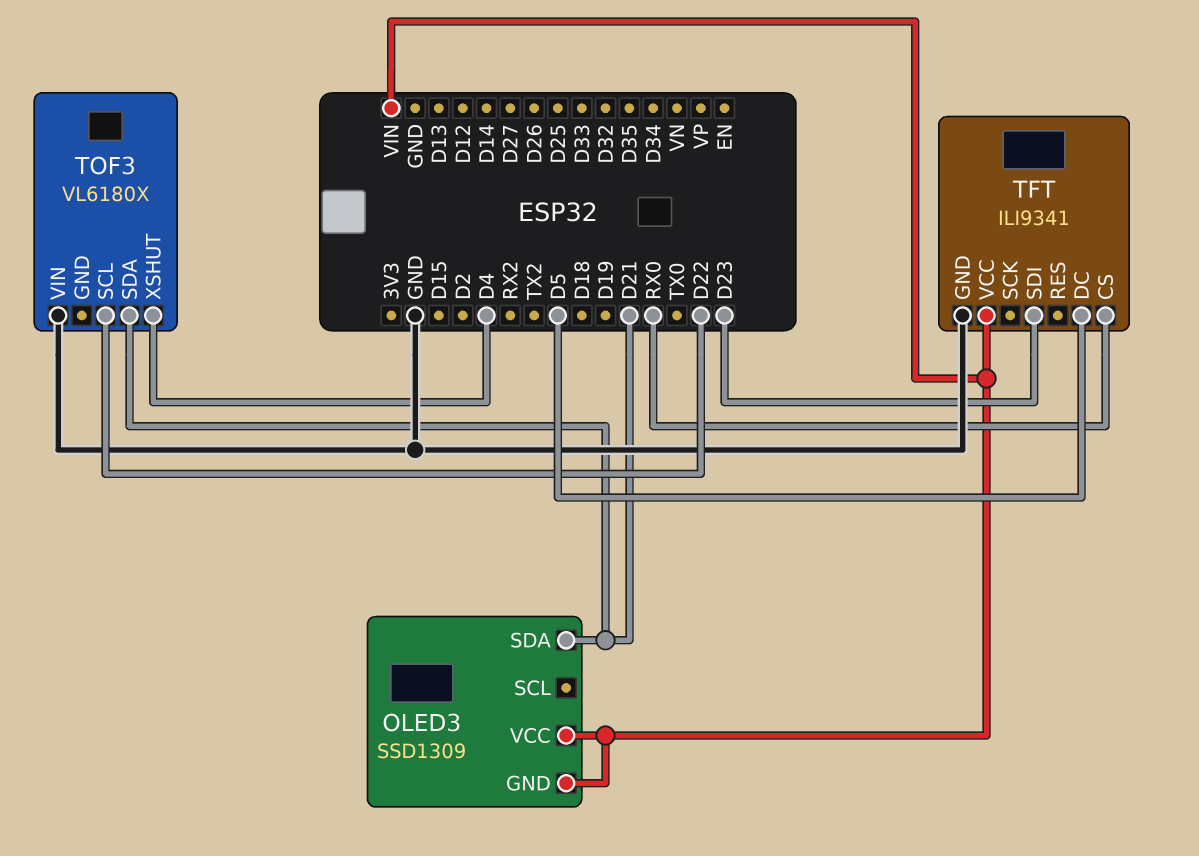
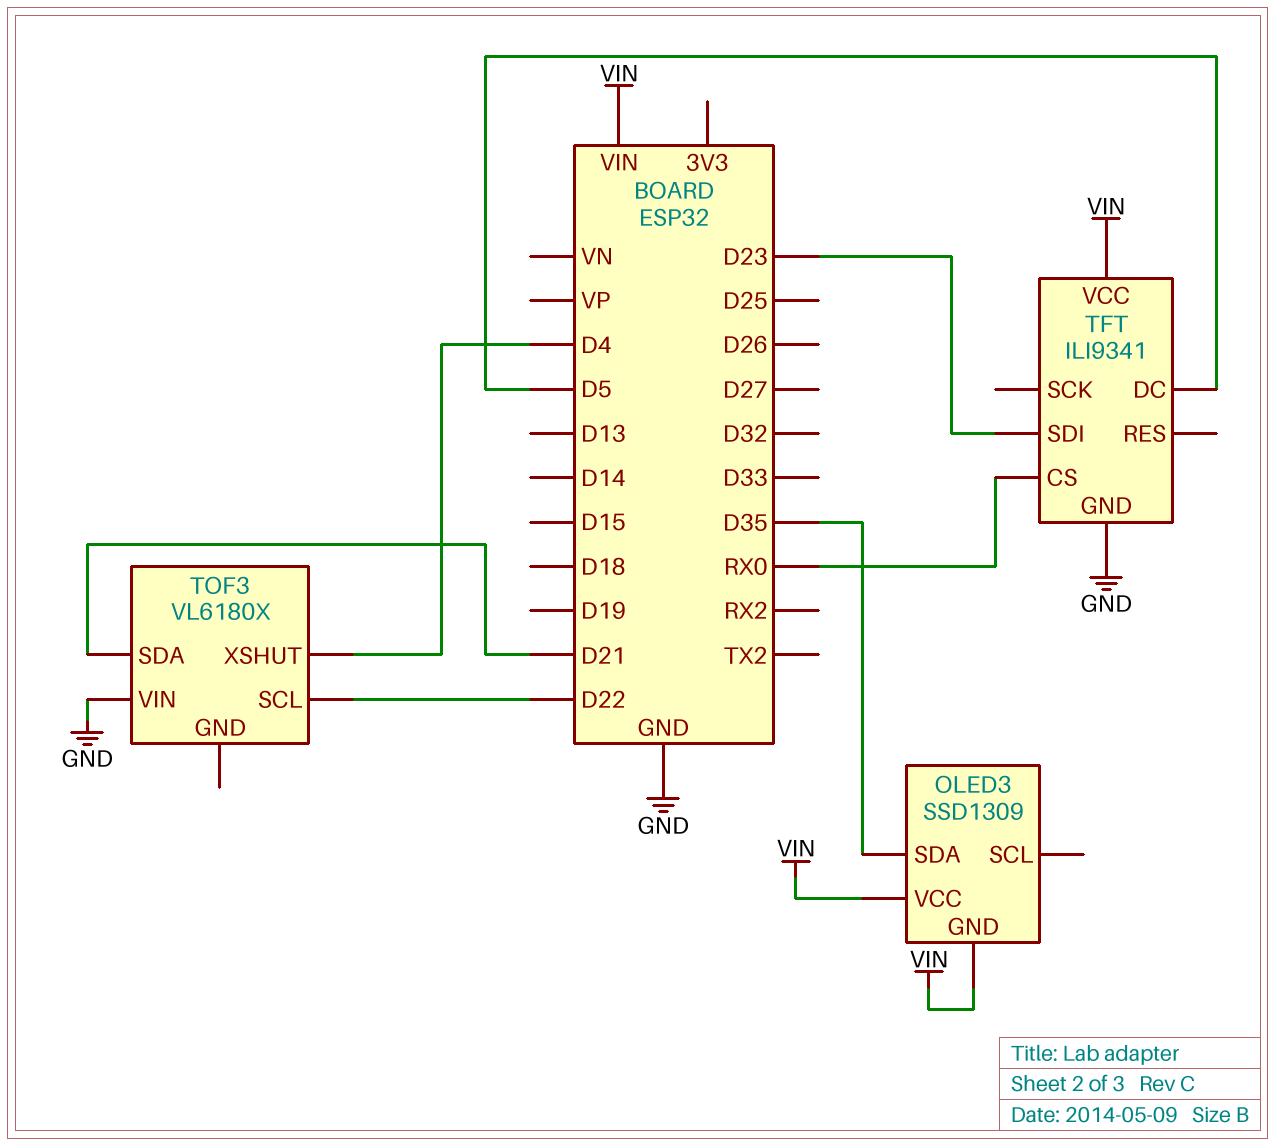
OLED3 pin SDA: D21 -> D35

